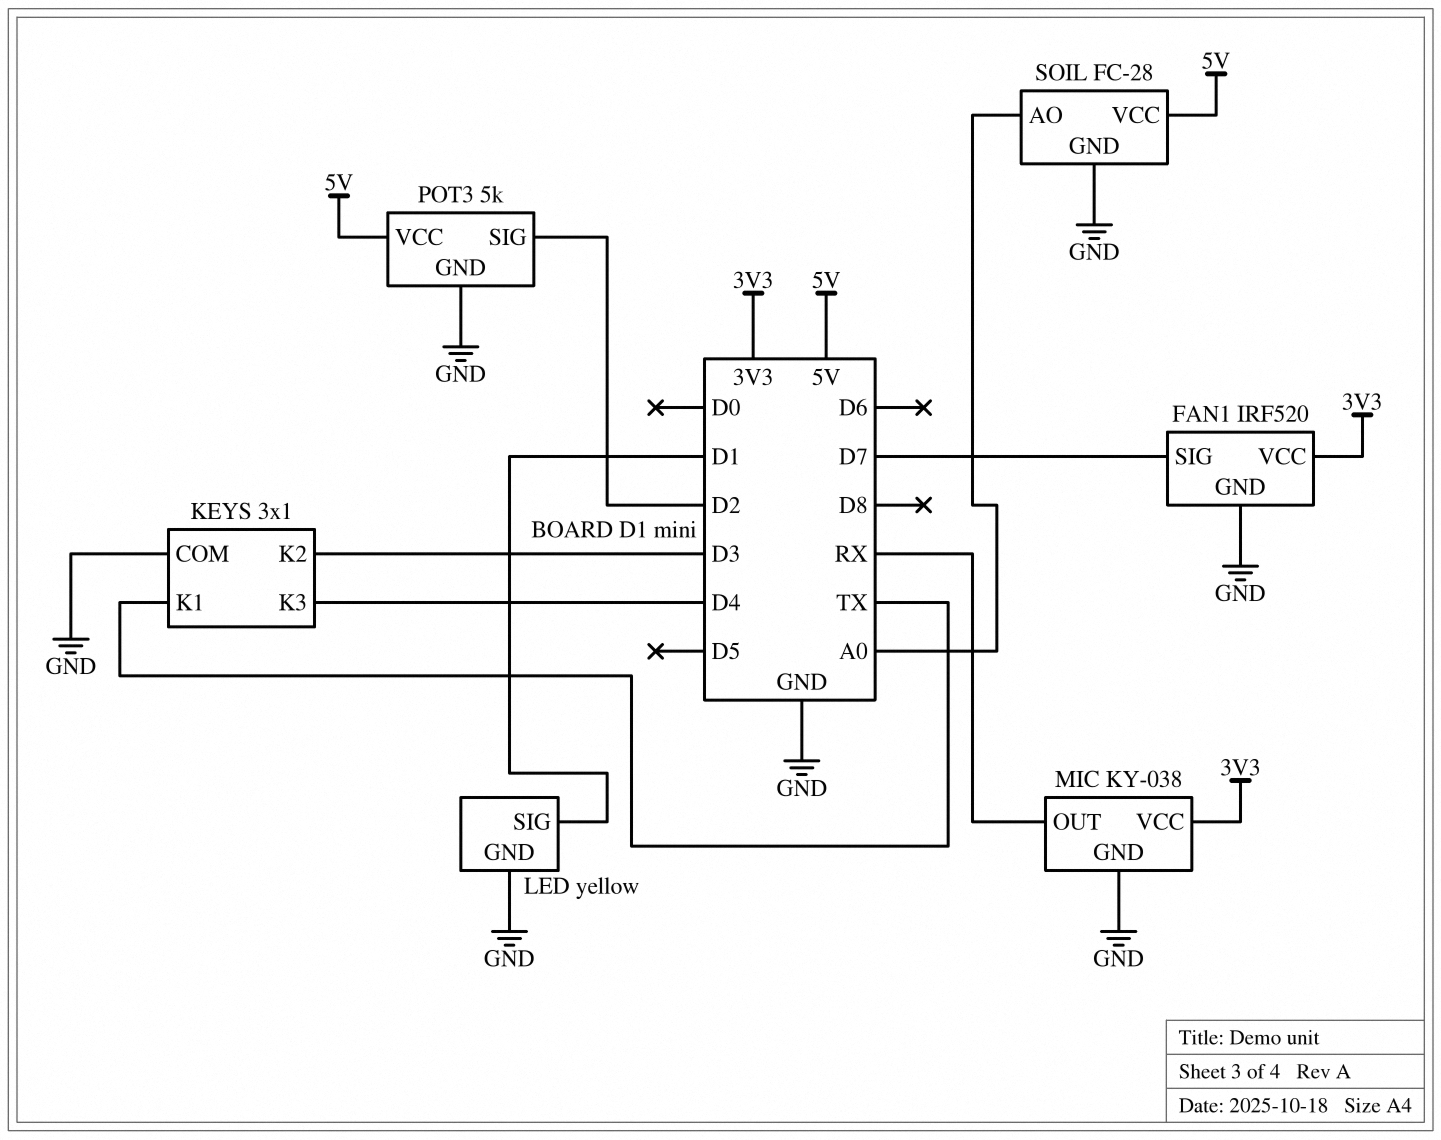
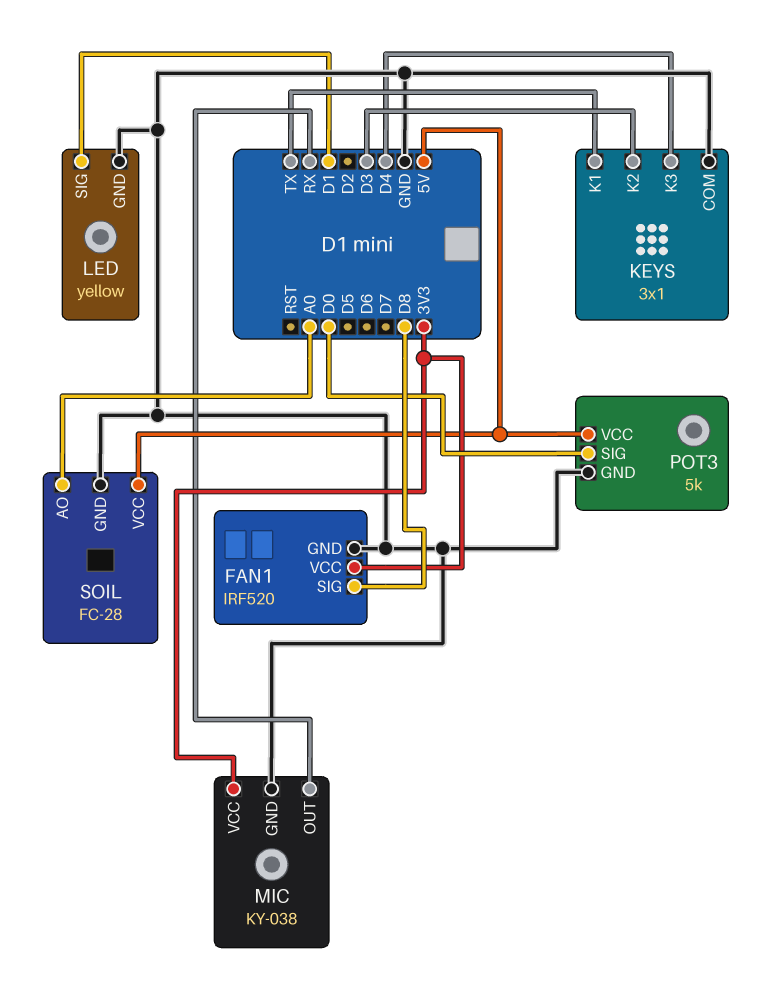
FAN1 pin SIG: D7 -> D8
POT3 pin SIG: D2 -> D0

